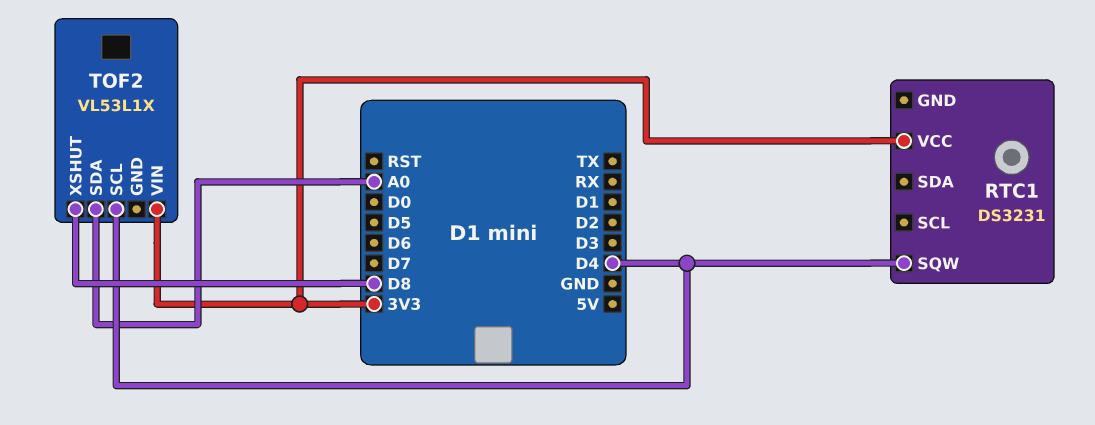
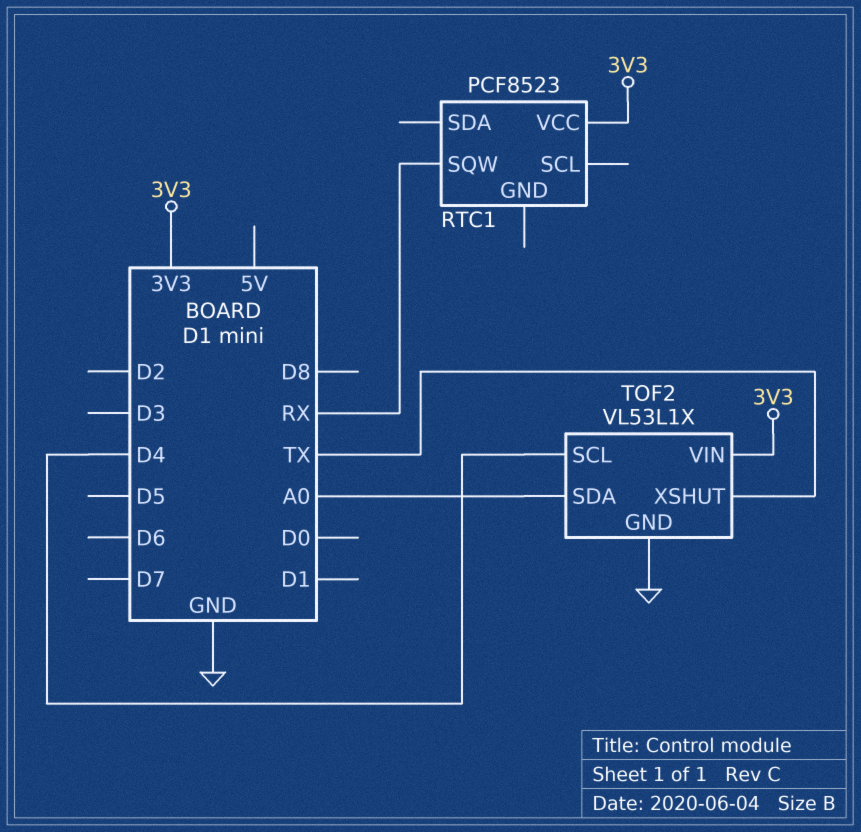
RTC1: DS3231 -> PCF8523
RTC1 pin SQW: D4 -> RX
TOF2 pin GND: none -> GND
TOF2 pin XSHUT: D8 -> TX

